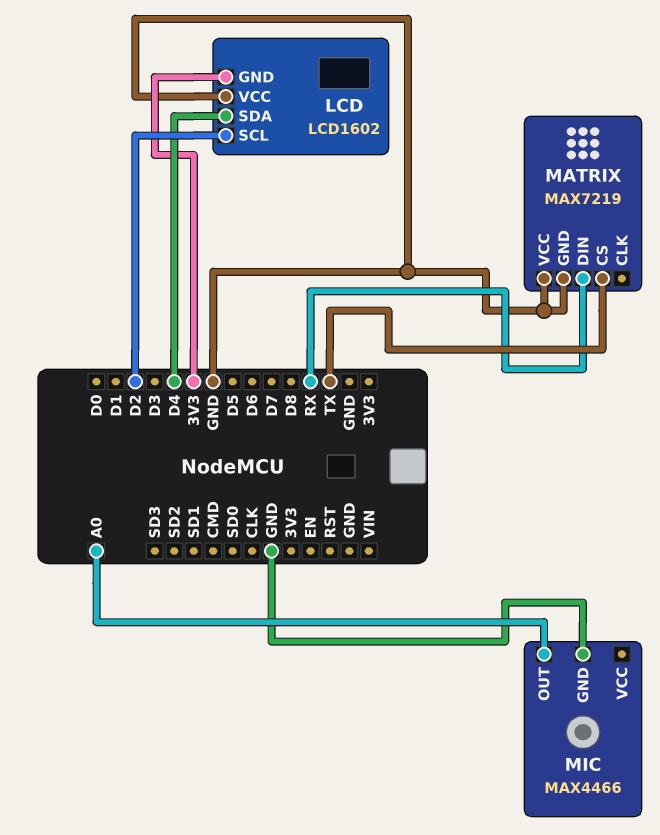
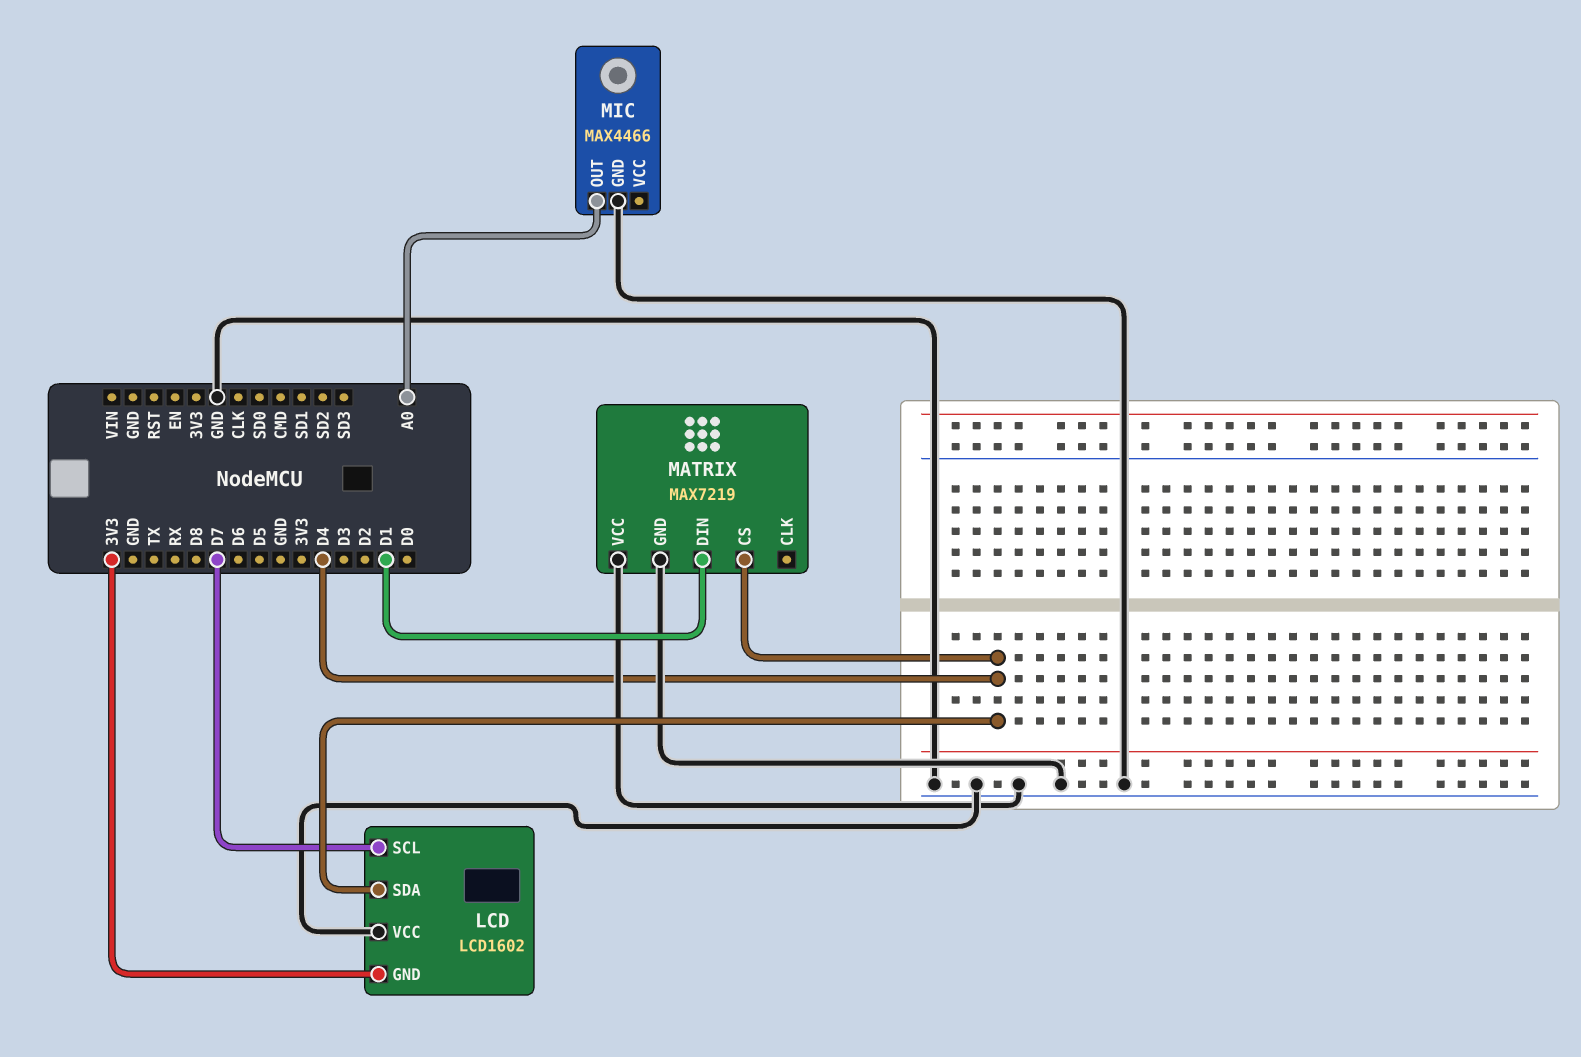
LCD pin SCL: D2 -> D7
MATRIX pin CS: TX -> D4
MATRIX pin DIN: RX -> D1

